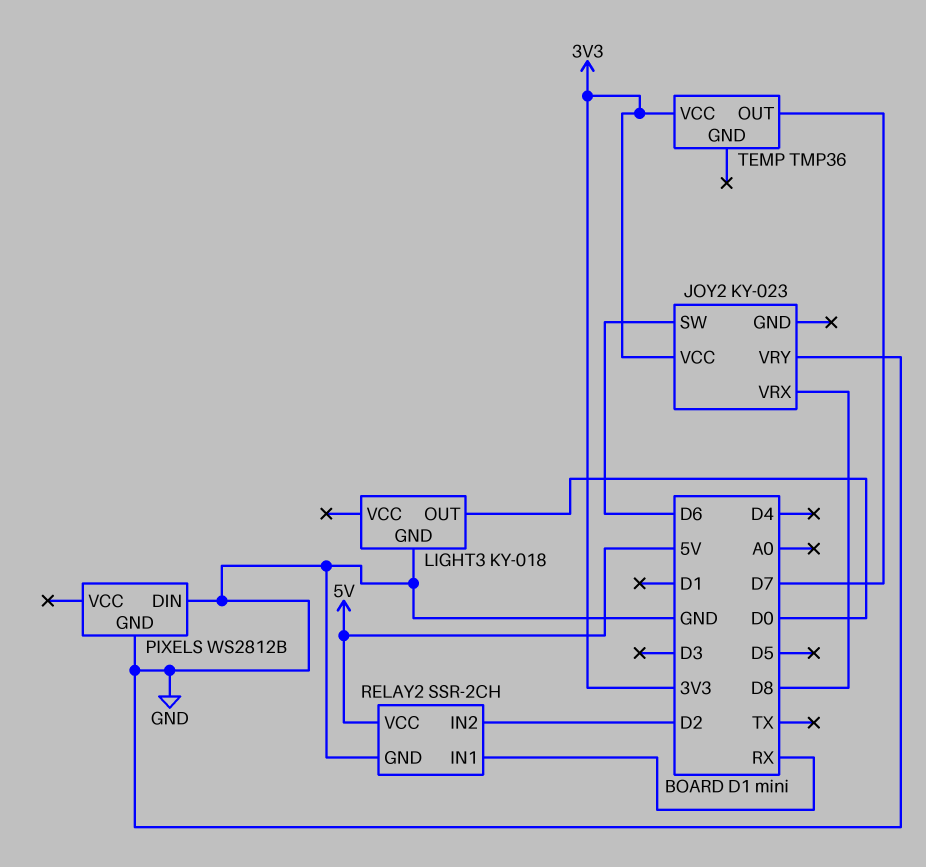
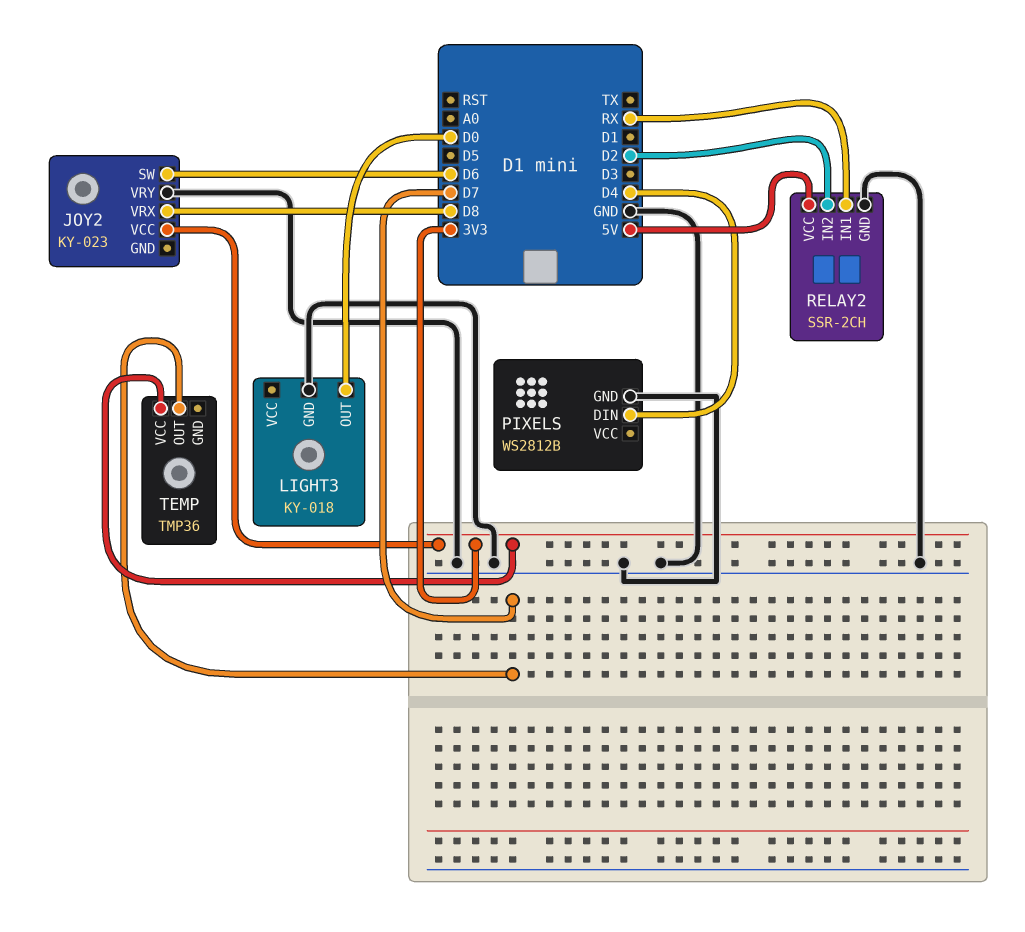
PIXELS pin DIN: GND -> D4

